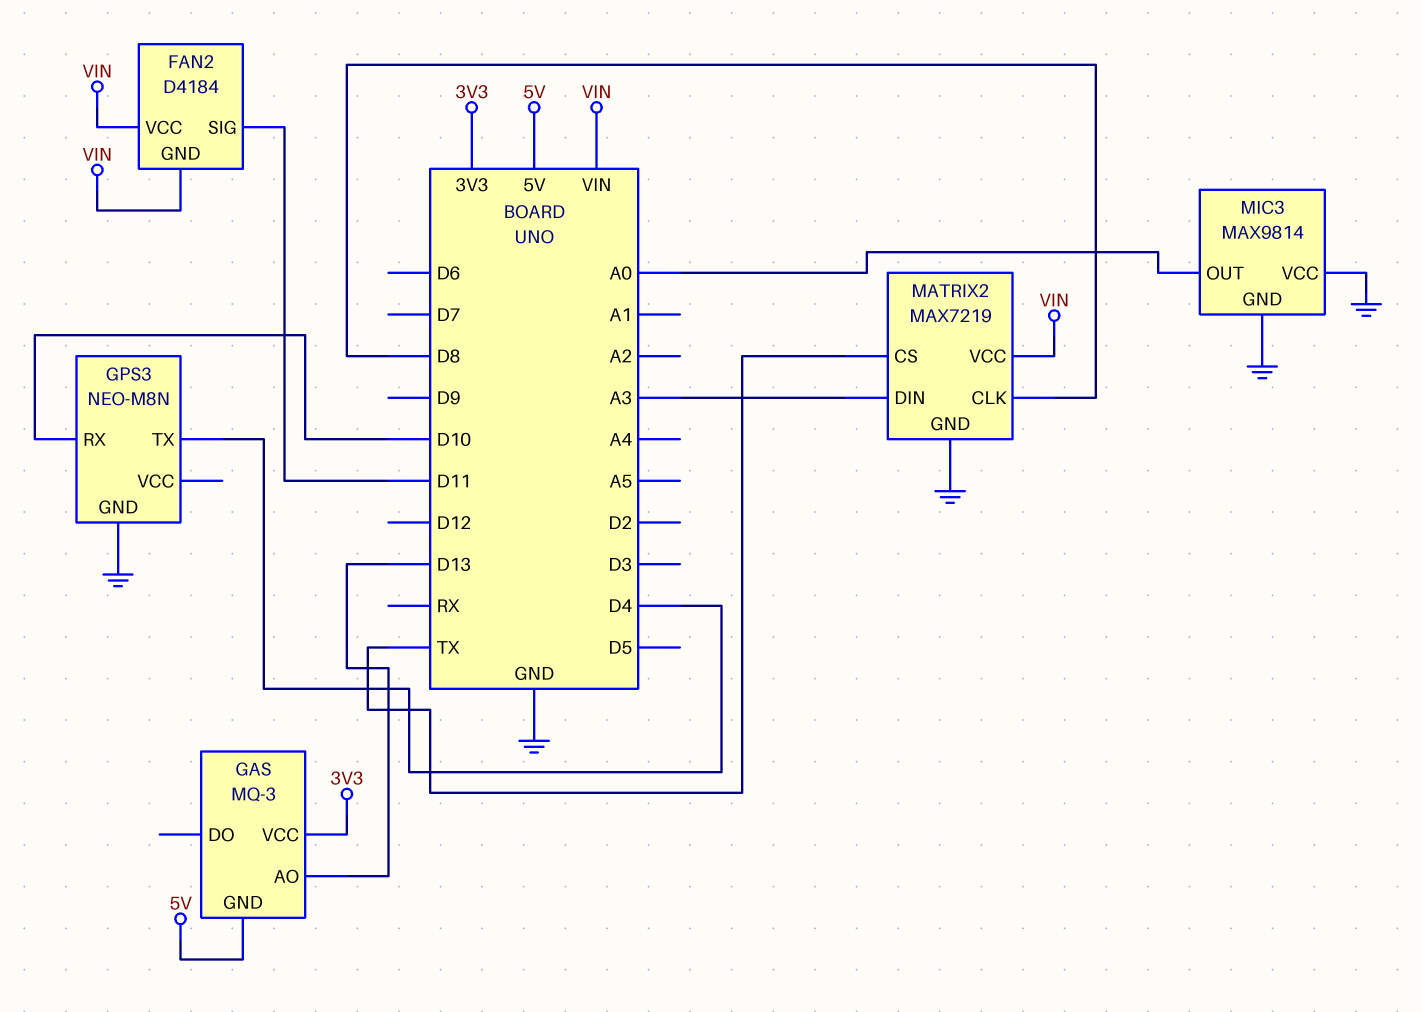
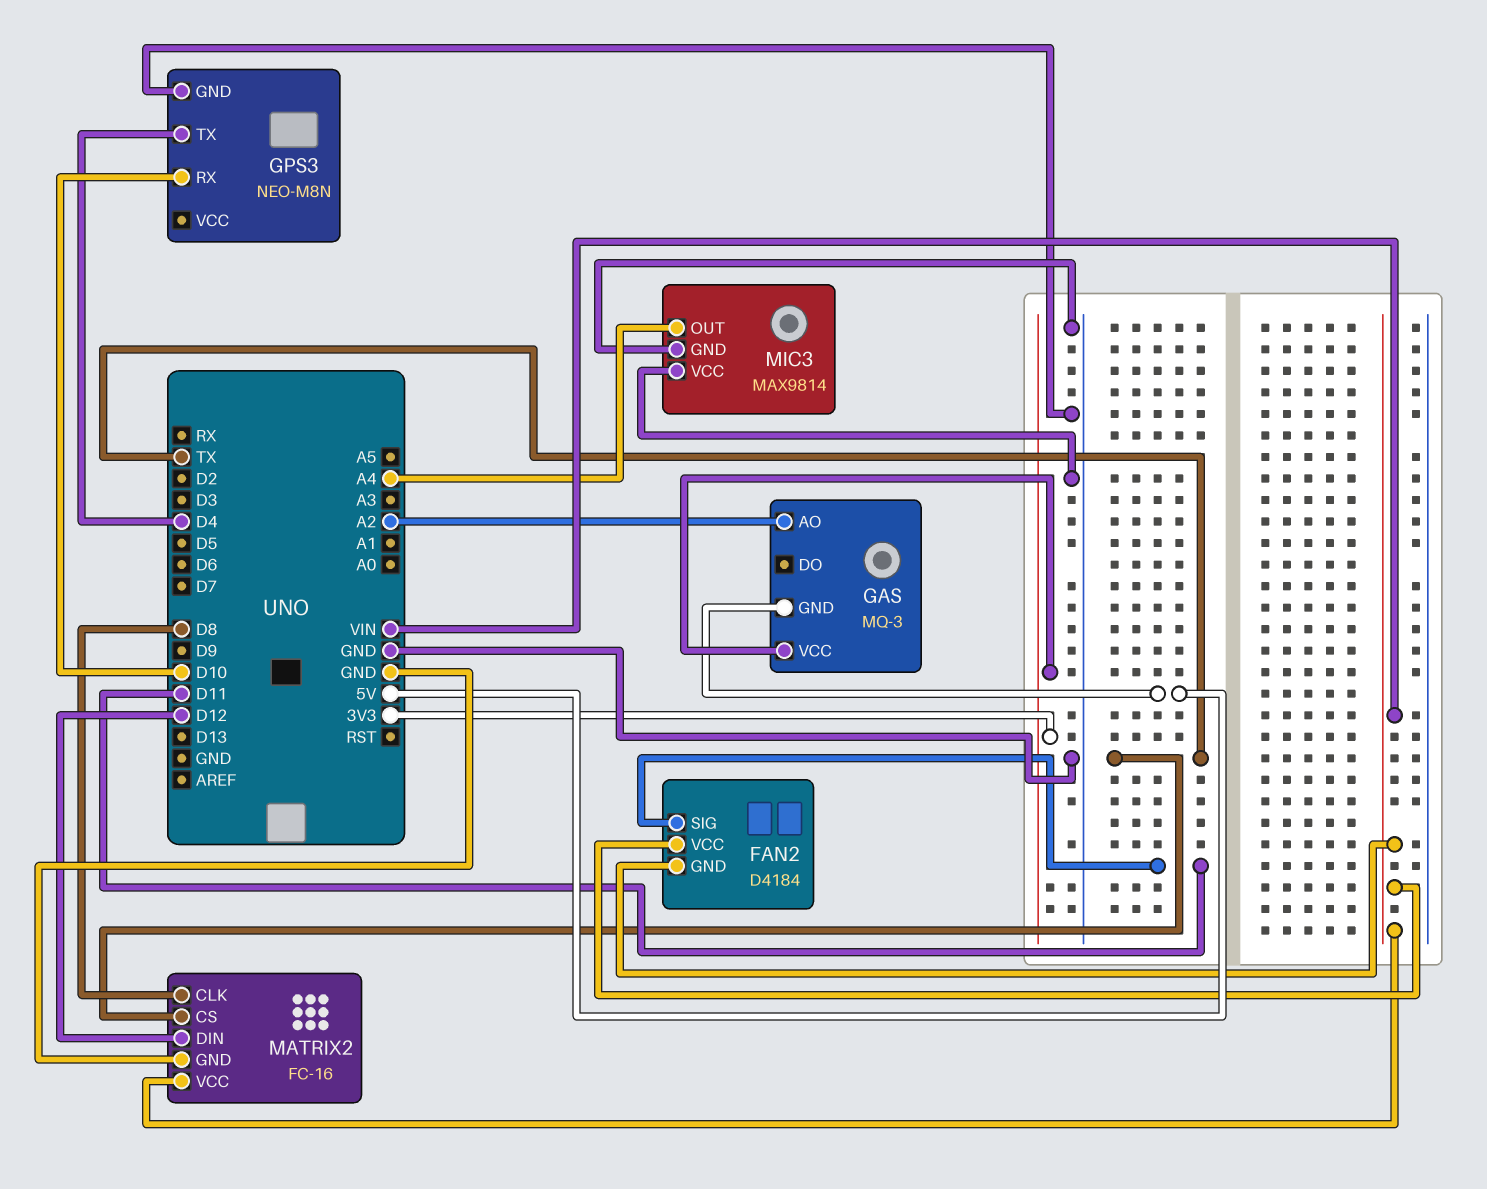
GAS pin AO: D13 -> A2
MATRIX2: MAX7219 -> FC-16
MATRIX2 pin DIN: A3 -> D12
MIC3 pin OUT: A0 -> A4

